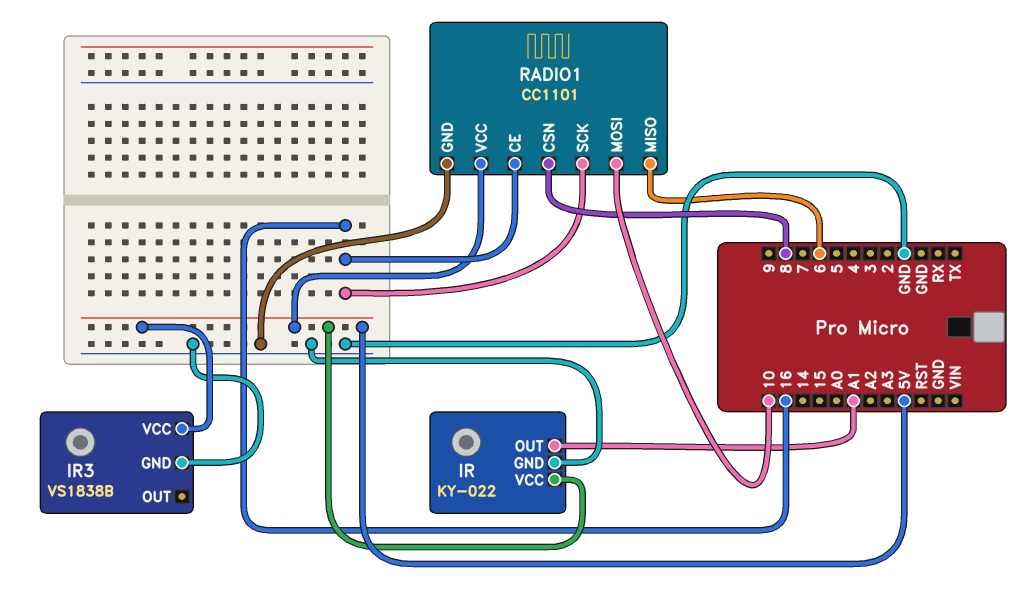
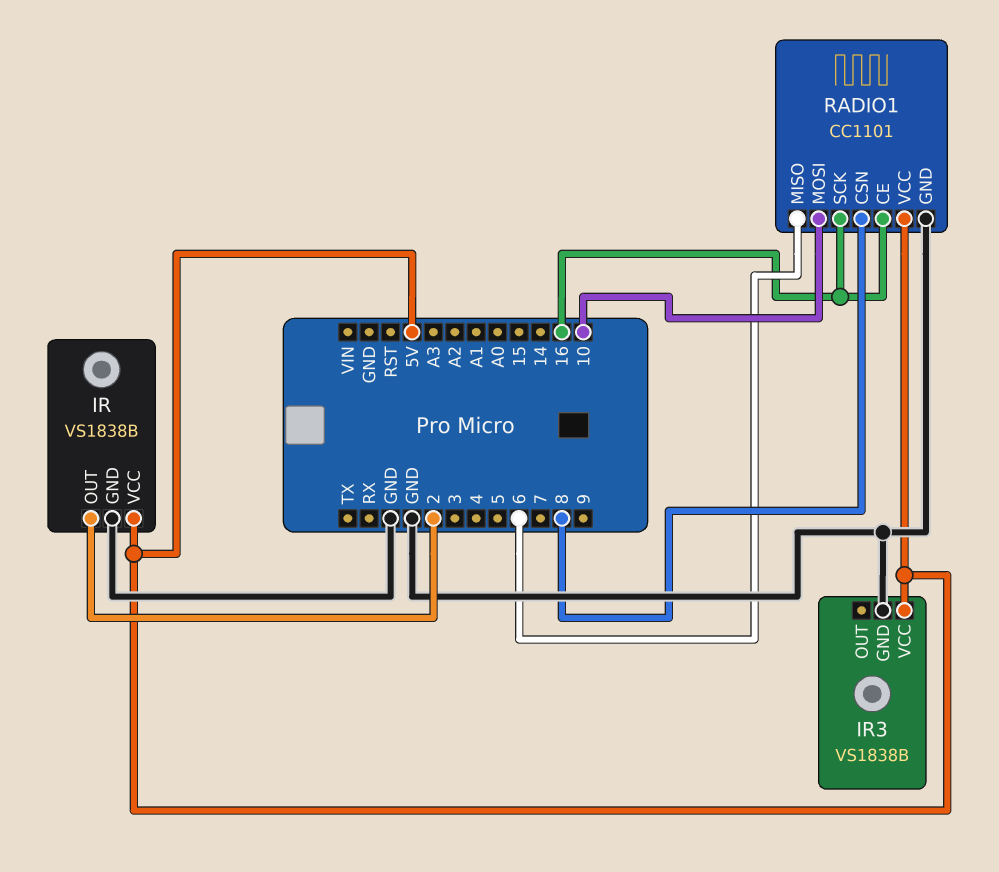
IR: KY-022 -> VS1838B
IR pin OUT: A1 -> 2

